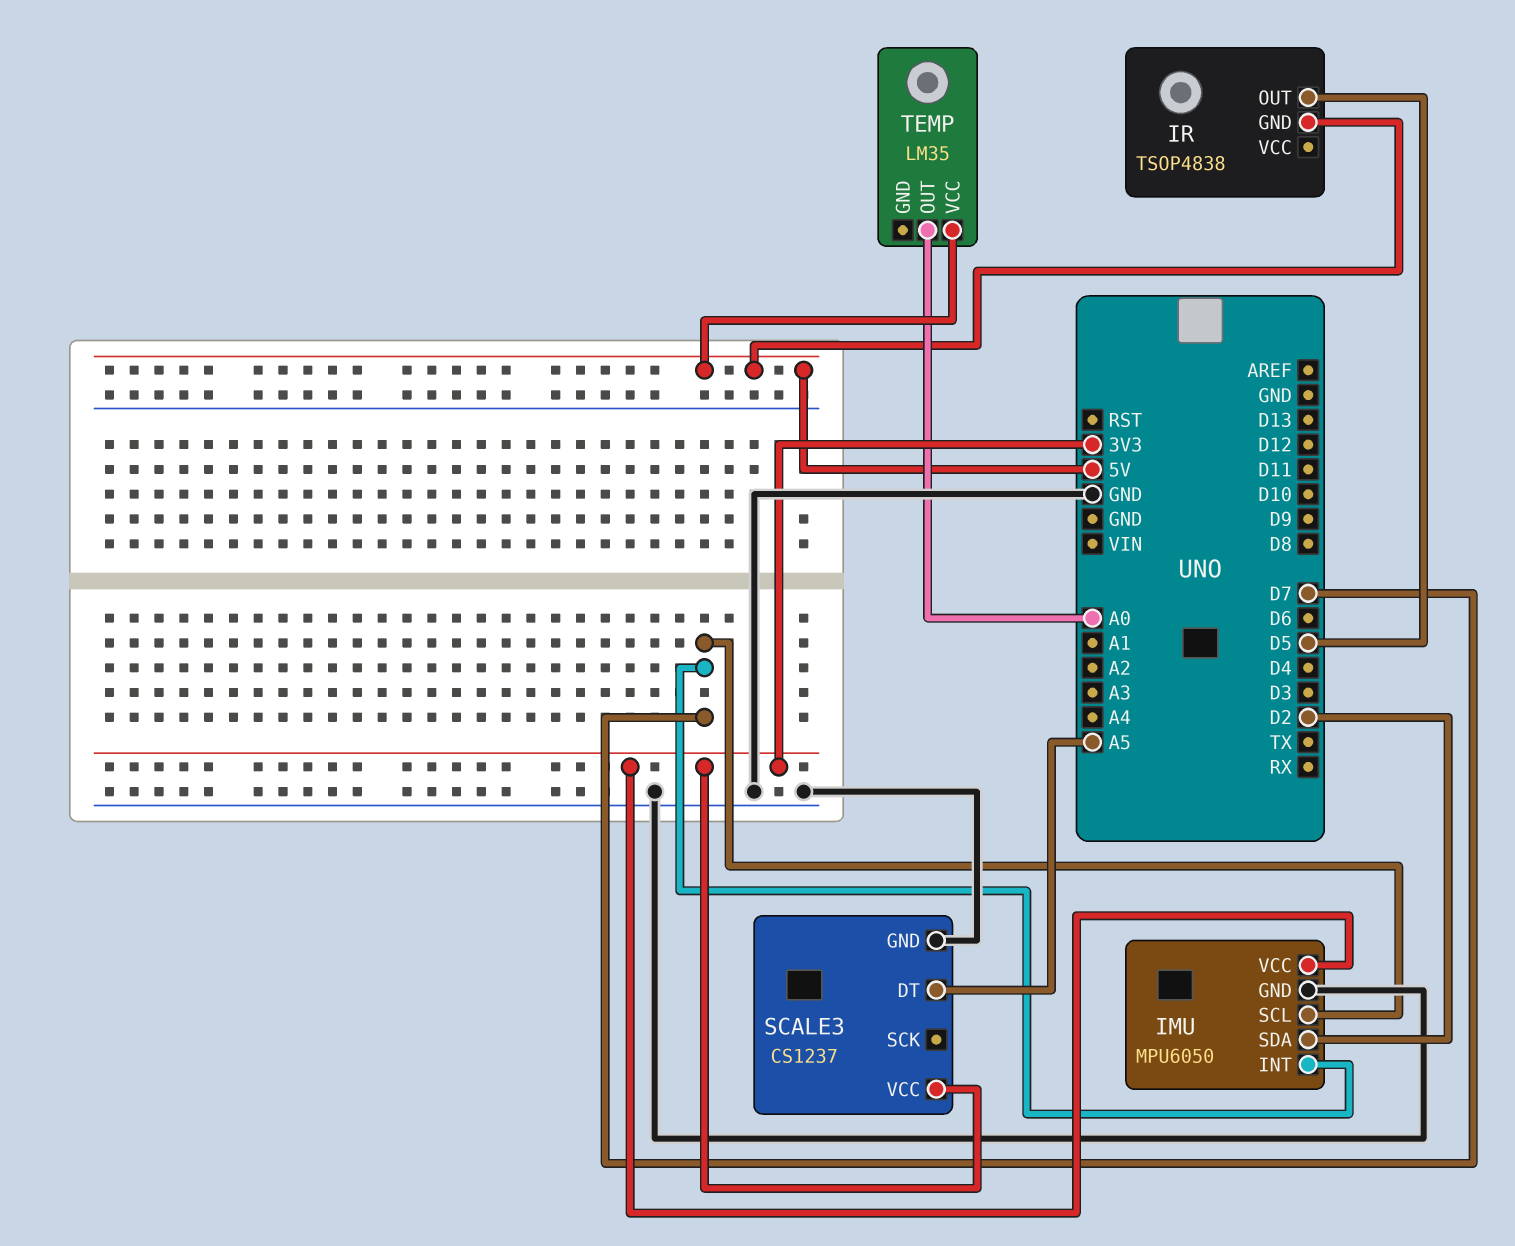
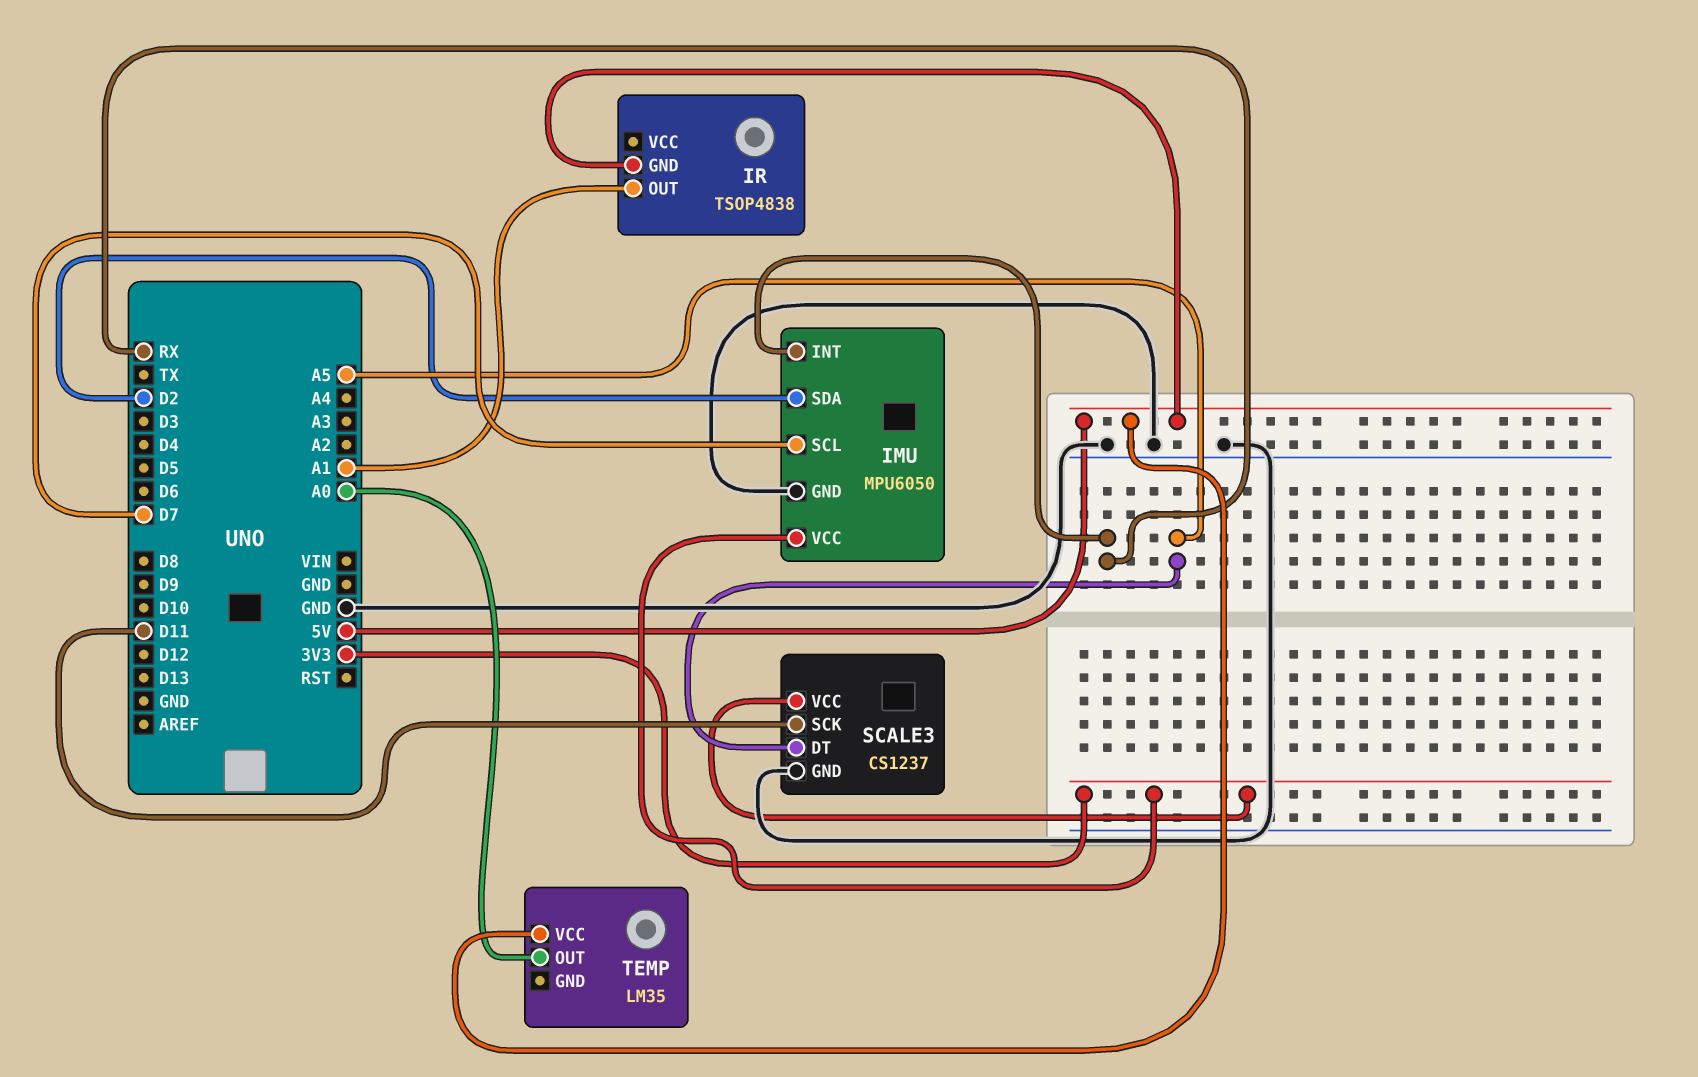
IMU pin INT: D7 -> RX
IR pin OUT: D5 -> A1
SCALE3 pin SCK: none -> D11

